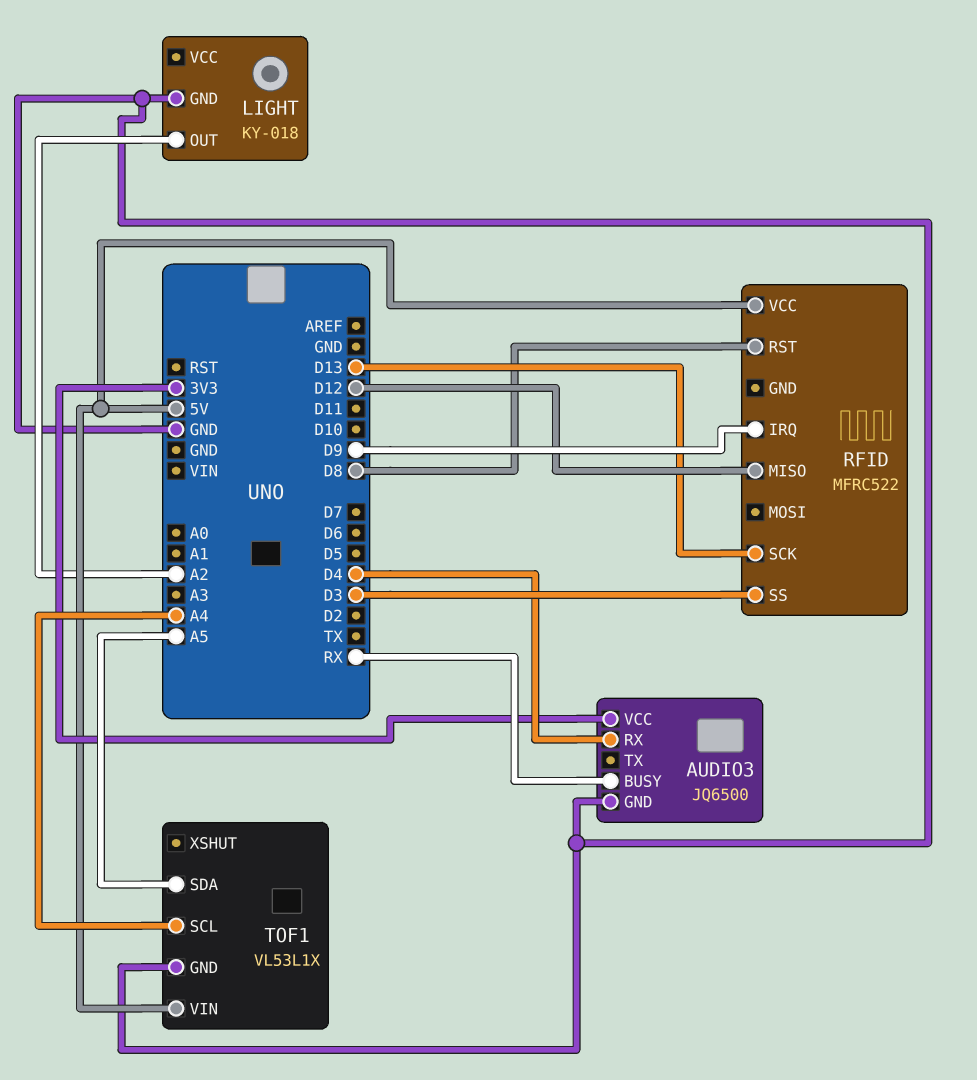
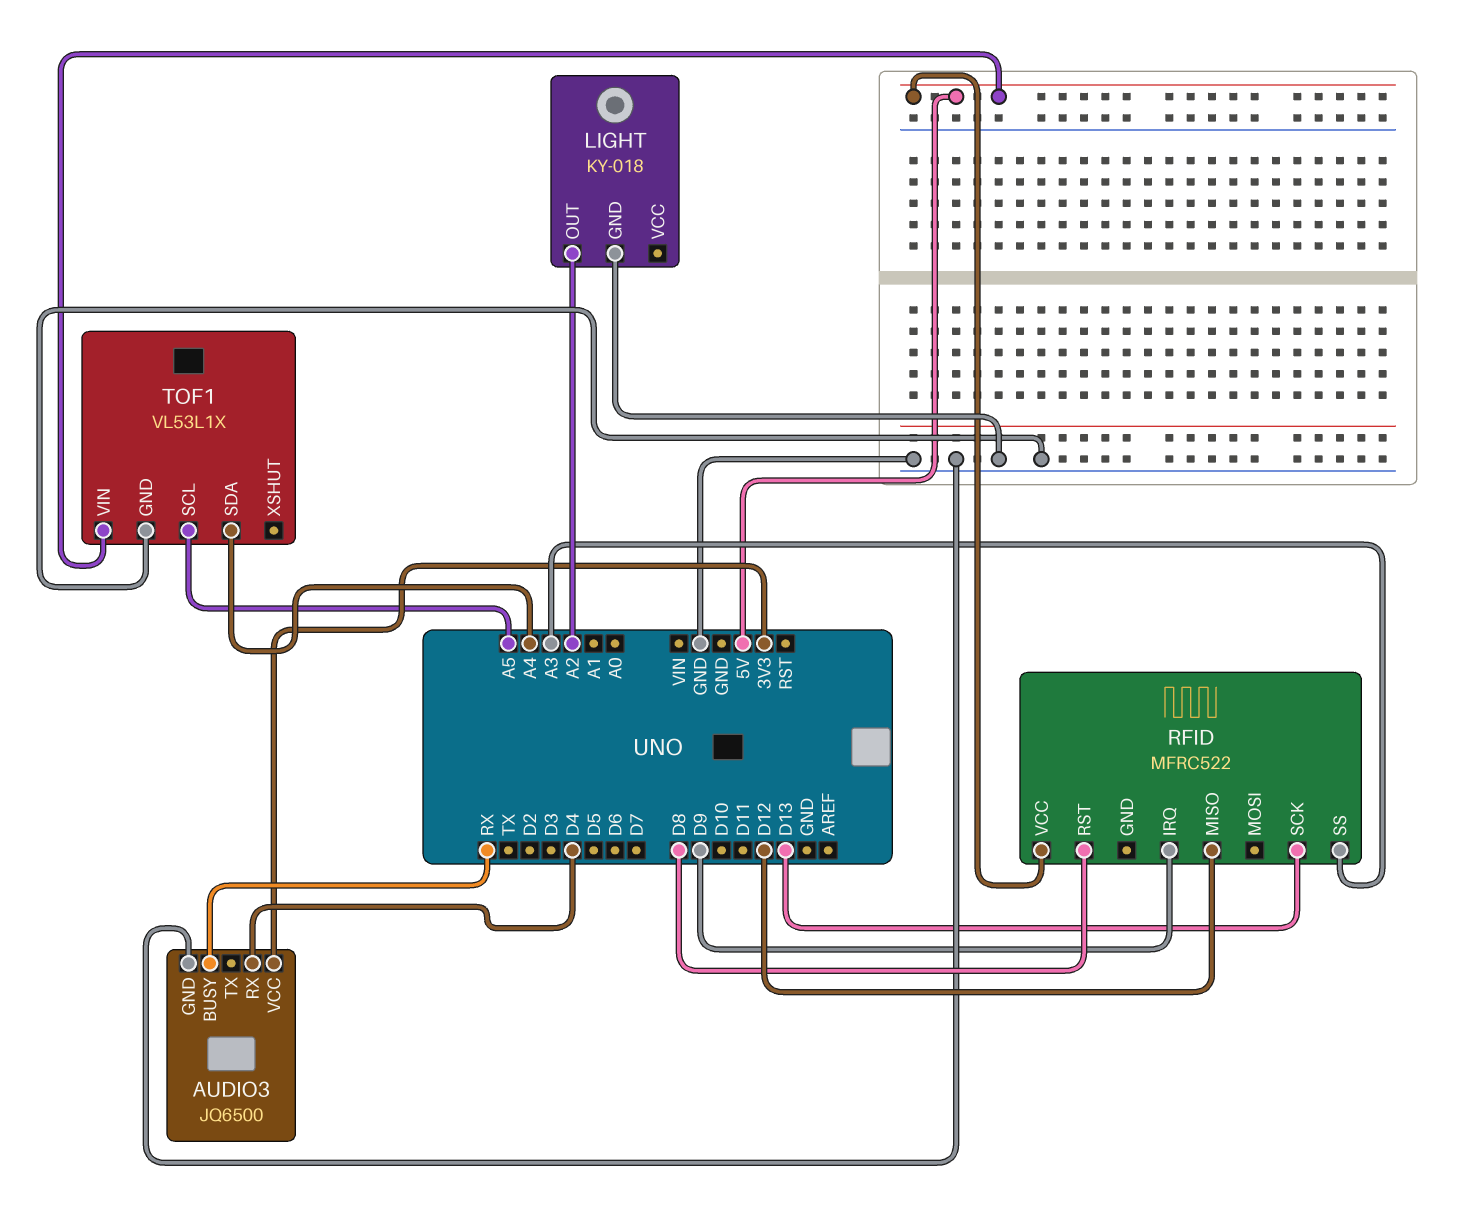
RFID pin SS: D3 -> A3
TOF1 pin SCL: A4 -> A5
TOF1 pin SDA: A5 -> A4

